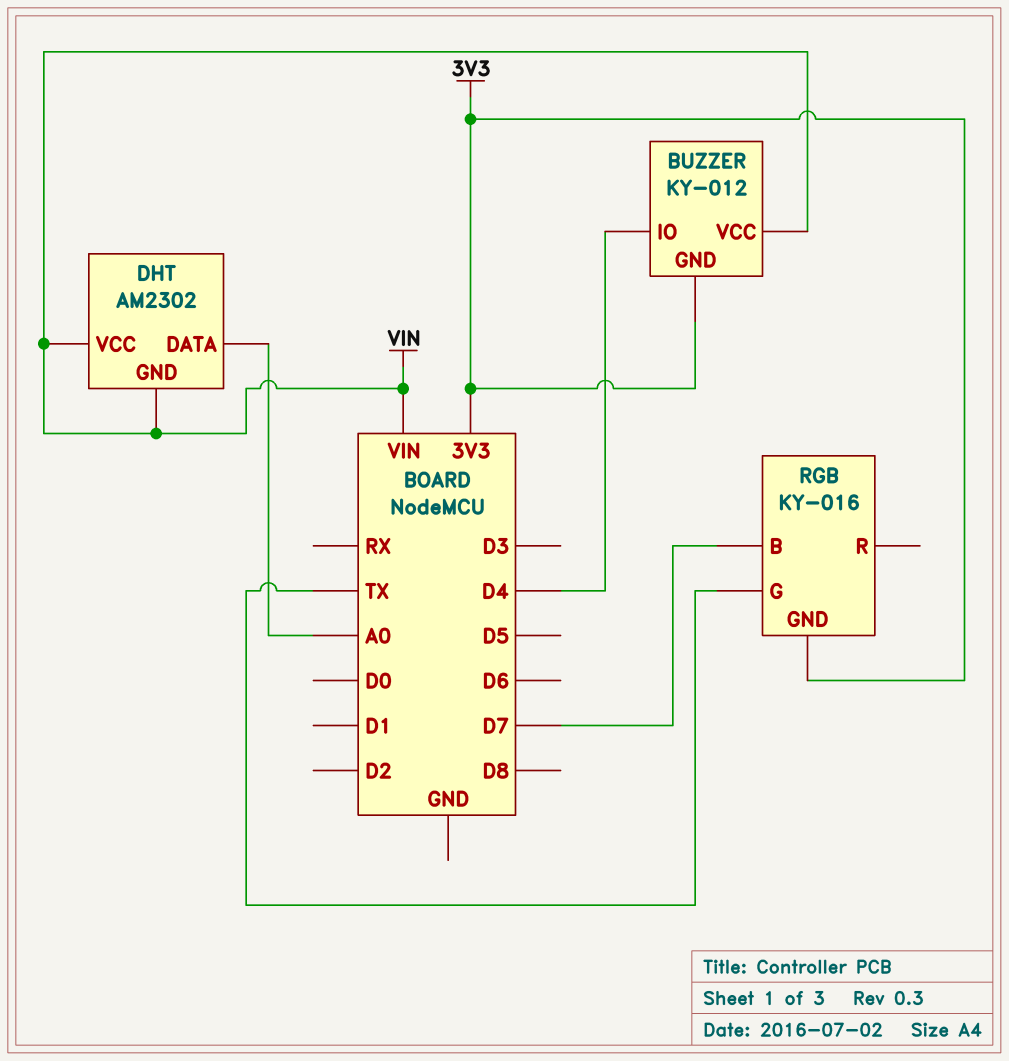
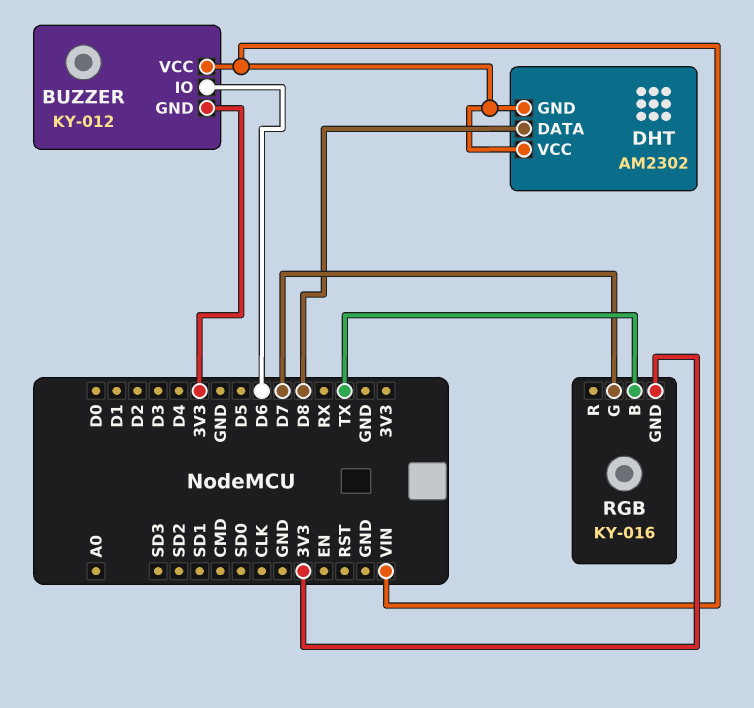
BUZZER pin IO: D4 -> D6
DHT pin DATA: A0 -> D8
RGB pin B: D7 -> TX
RGB pin G: TX -> D7

